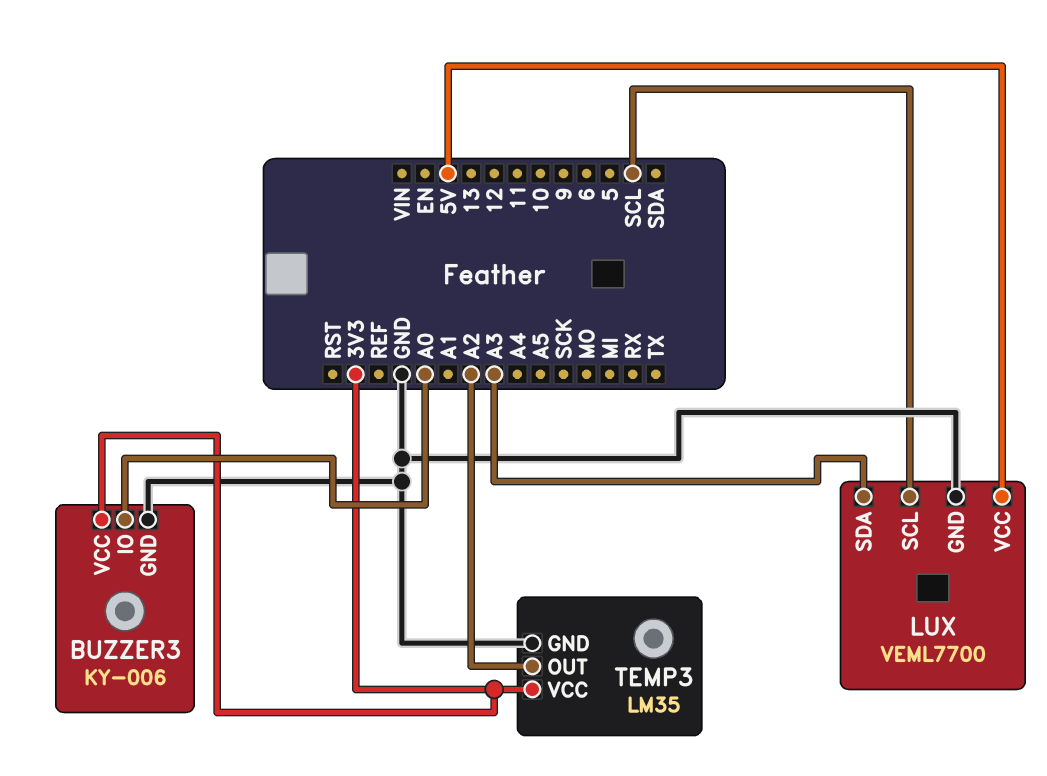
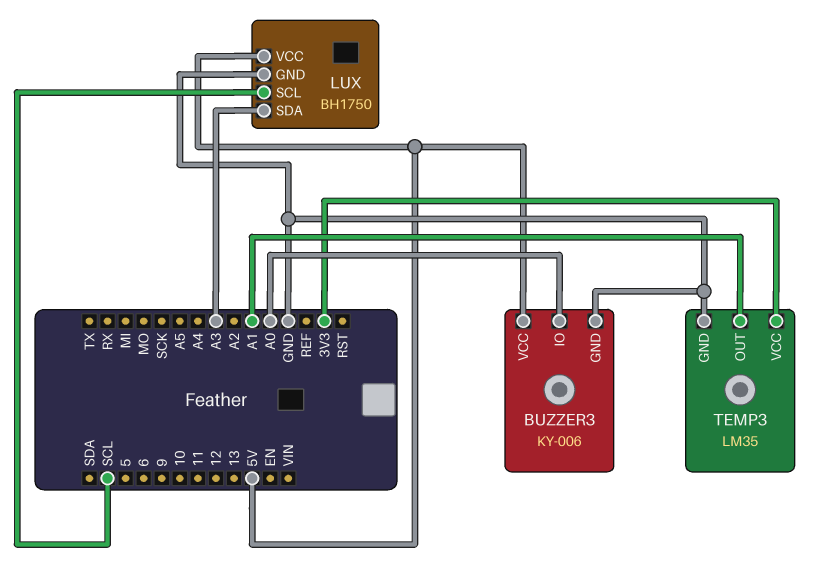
BUZZER3 pin VCC: 3V3 -> 5V
LUX: VEML7700 -> BH1750
TEMP3 pin OUT: A2 -> A1

